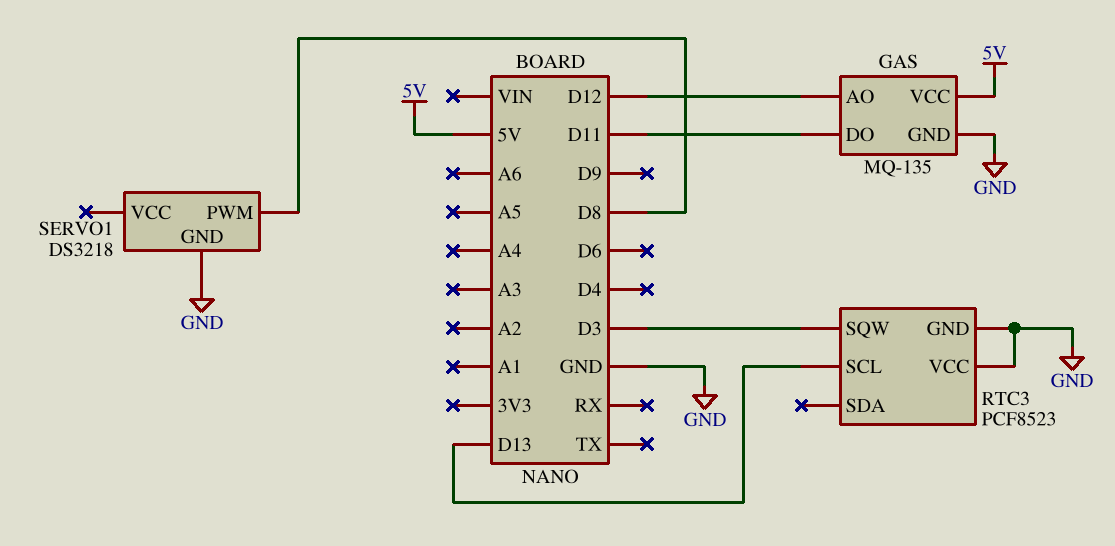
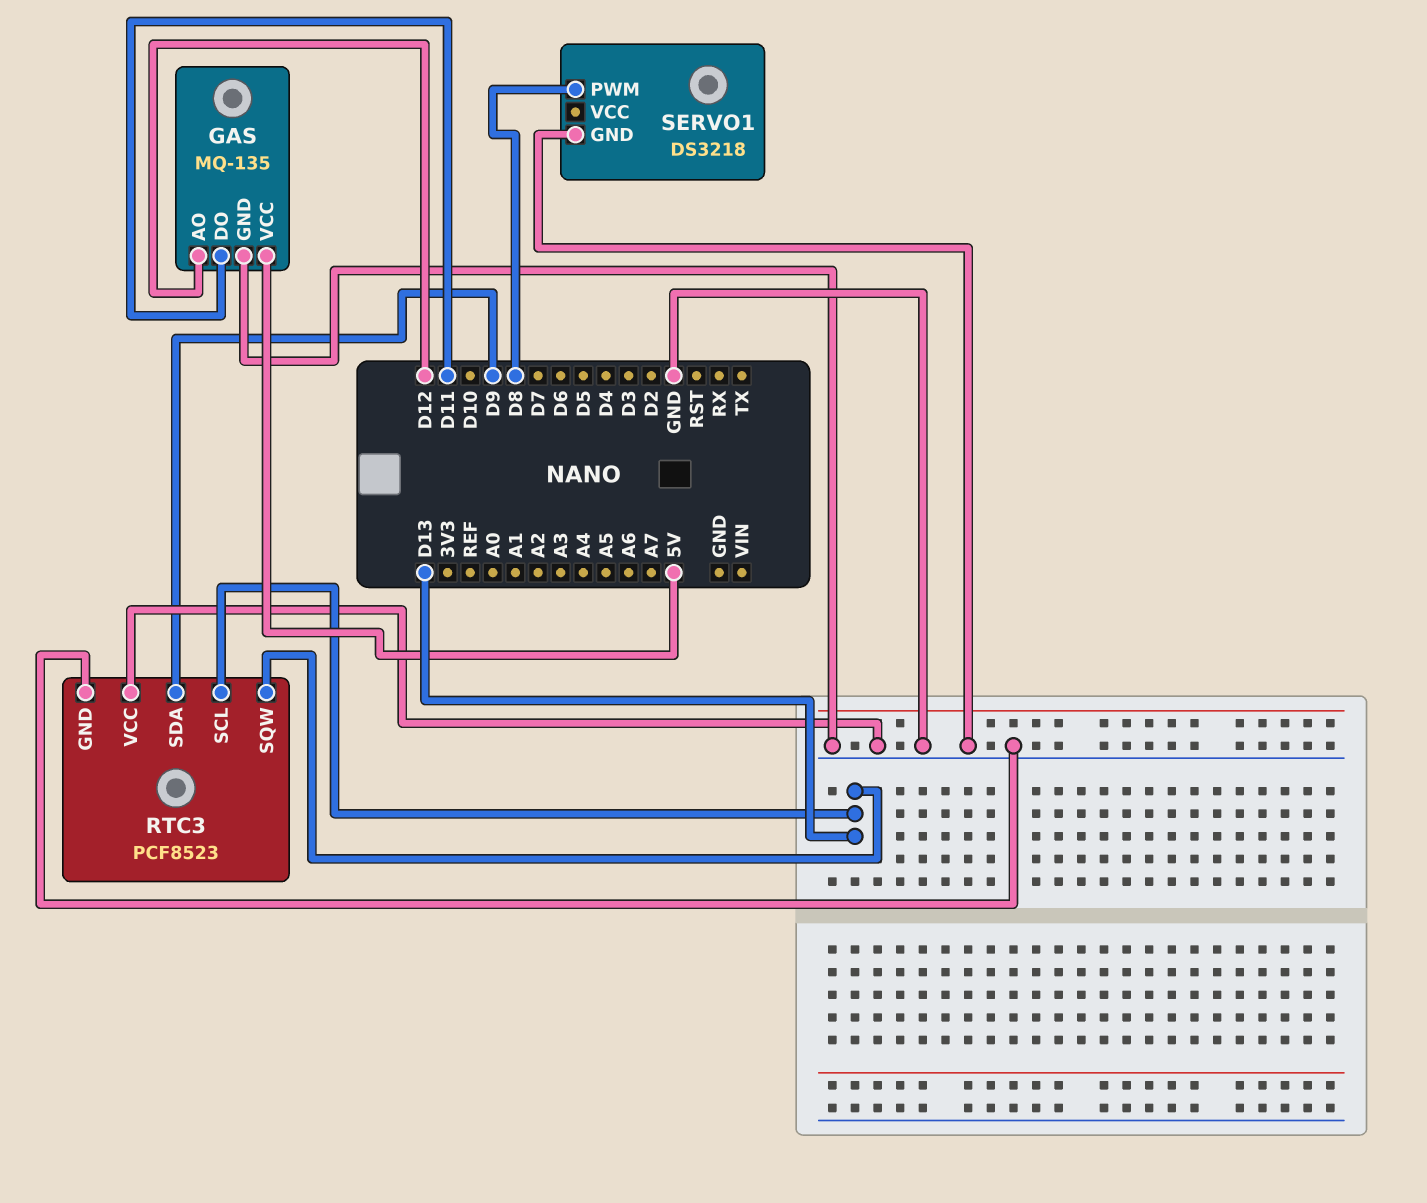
RTC3 pin SDA: none -> D9
RTC3 pin SQW: D3 -> D13

